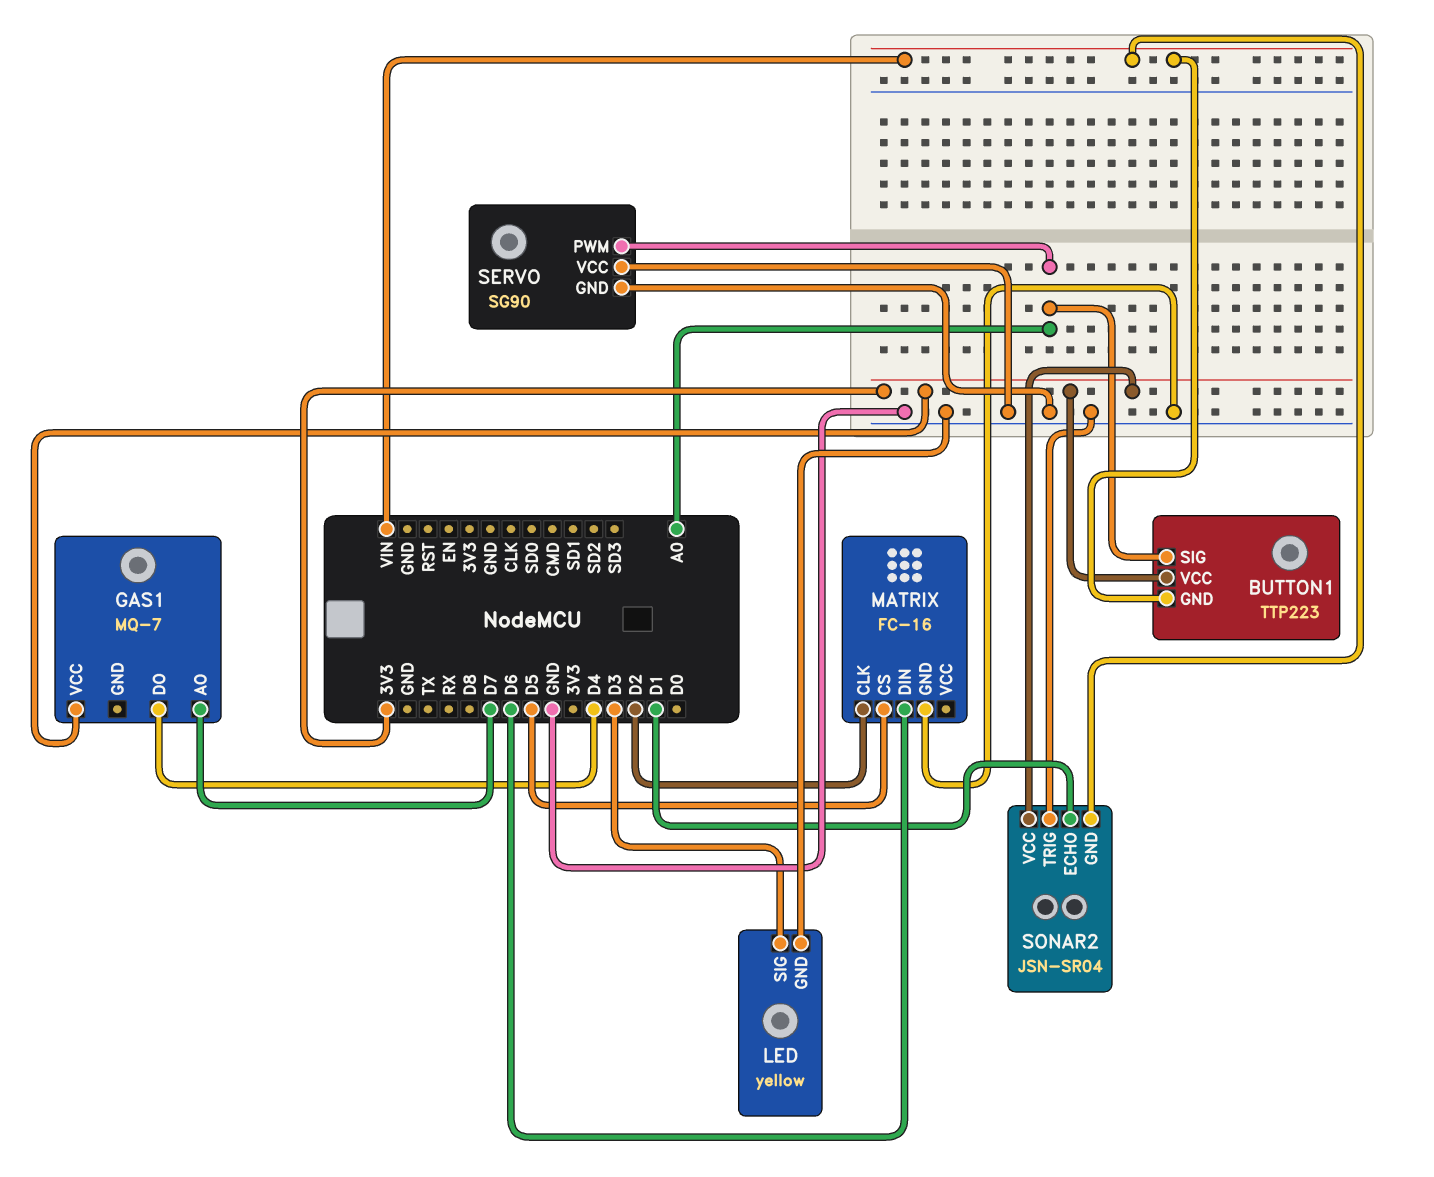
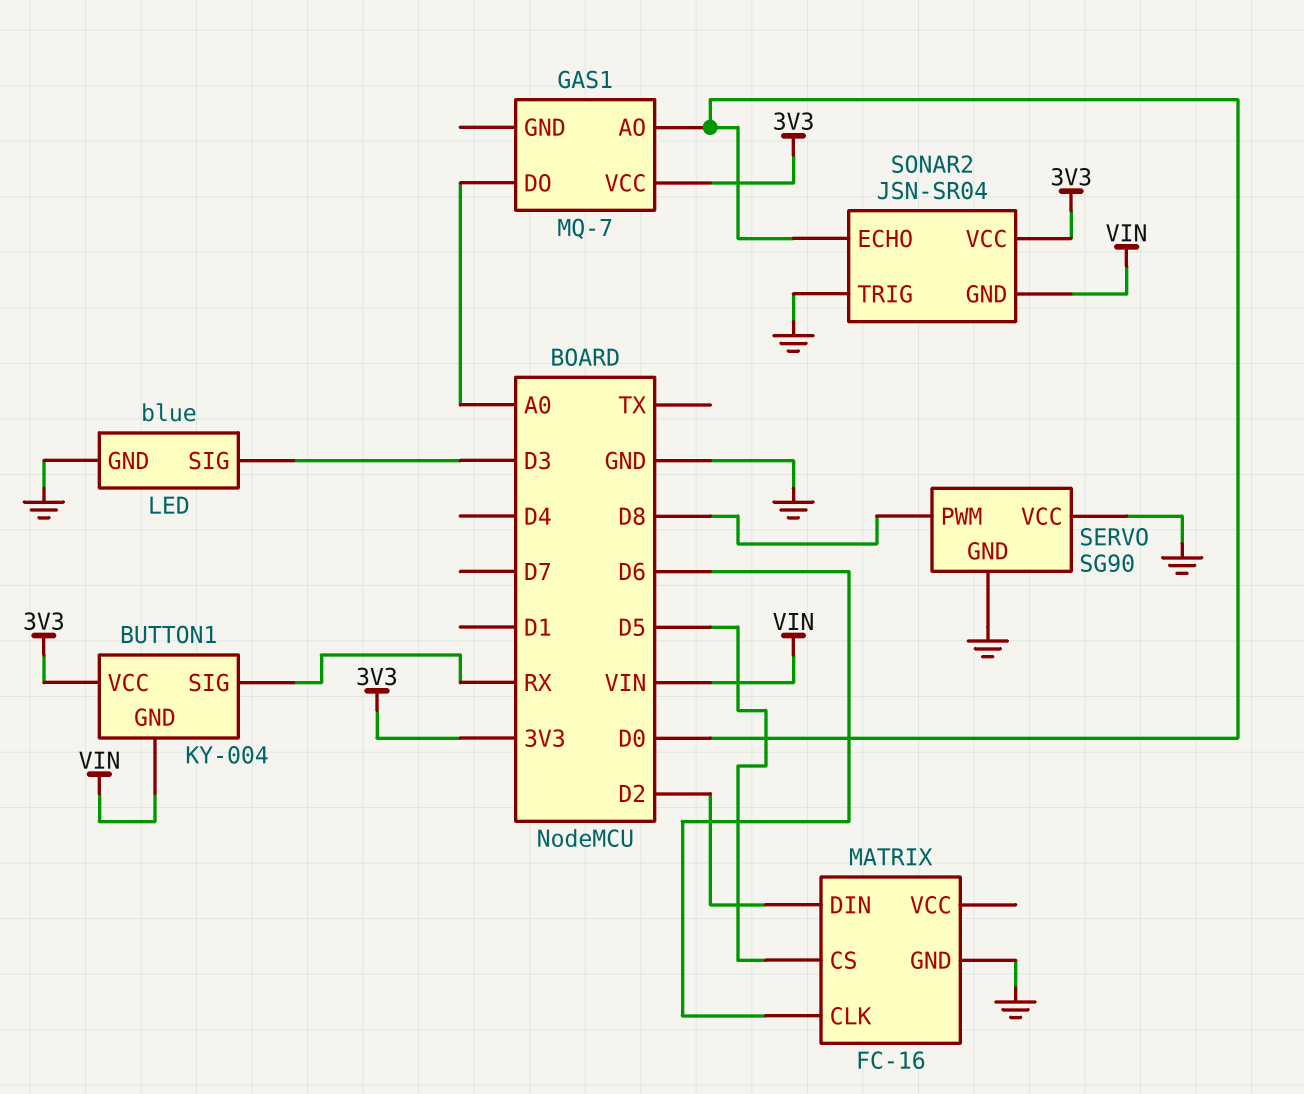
BUTTON1: TTP223 -> KY-004
BUTTON1 pin SIG: A0 -> RX
GAS1 pin AO: D7 -> D0
GAS1 pin DO: D4 -> A0
LED: yellow -> blue
MATRIX pin CLK: D2 -> D6
MATRIX pin DIN: D6 -> D2
SERVO pin PWM: A0 -> D8
SONAR2 pin ECHO: D1 -> D0

